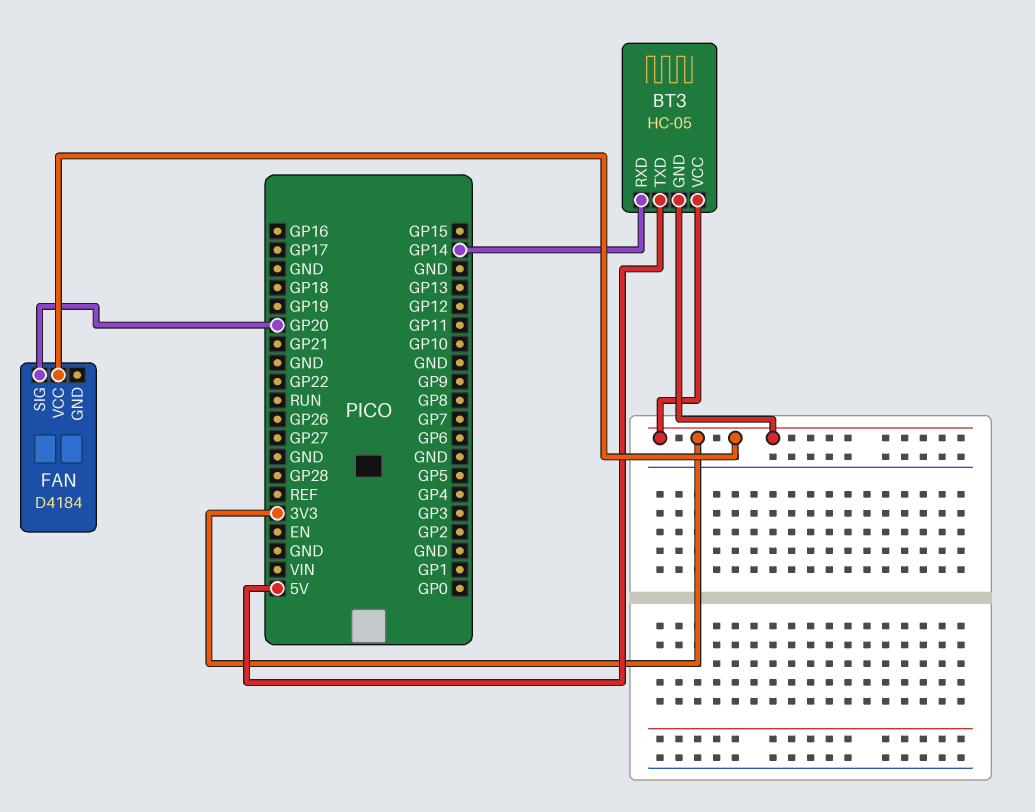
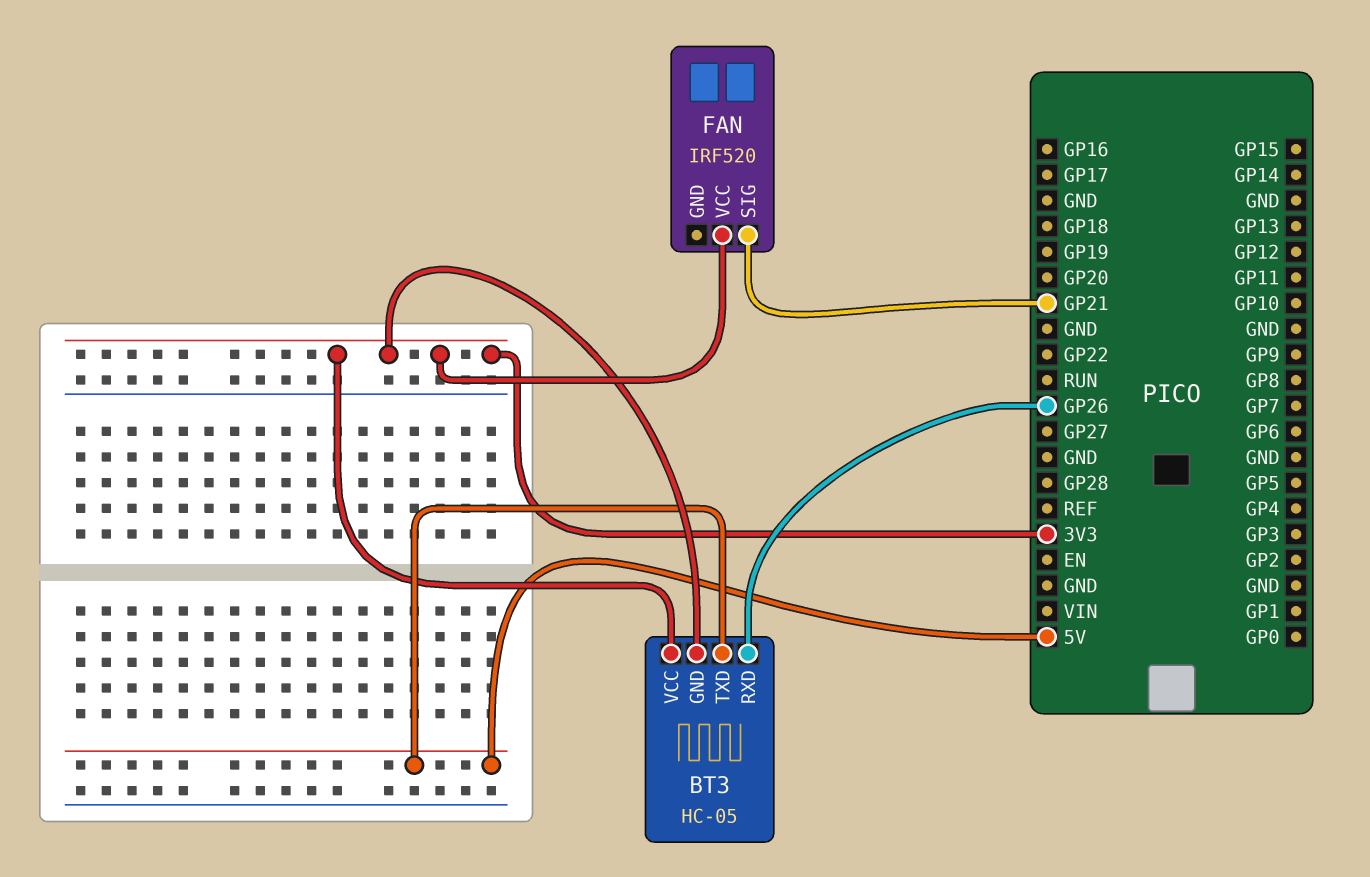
BT3 pin RXD: GP14 -> GP26
FAN: D4184 -> IRF520
FAN pin SIG: GP20 -> GP21

